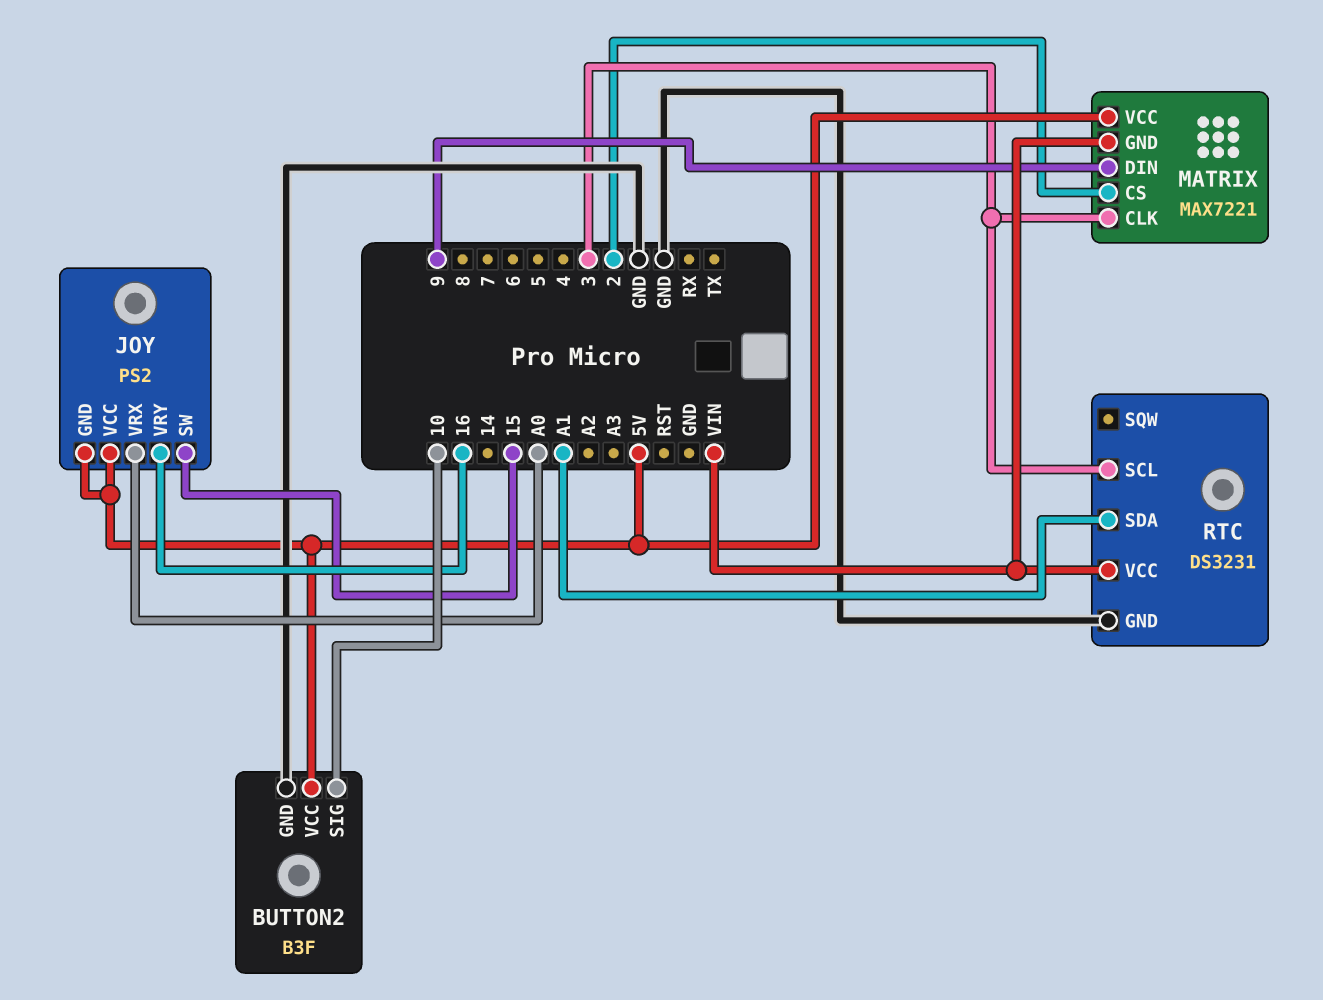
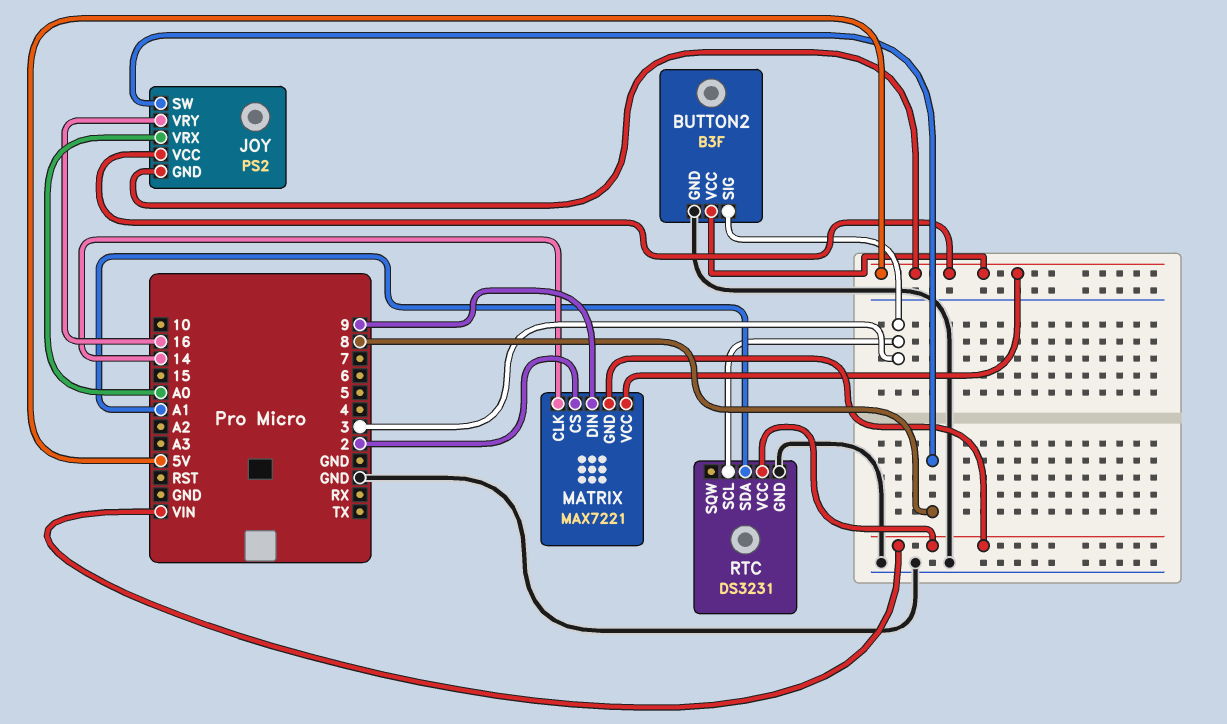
BUTTON2 pin SIG: 10 -> 3
JOY pin SW: 15 -> 8
MATRIX pin CLK: 3 -> 14

